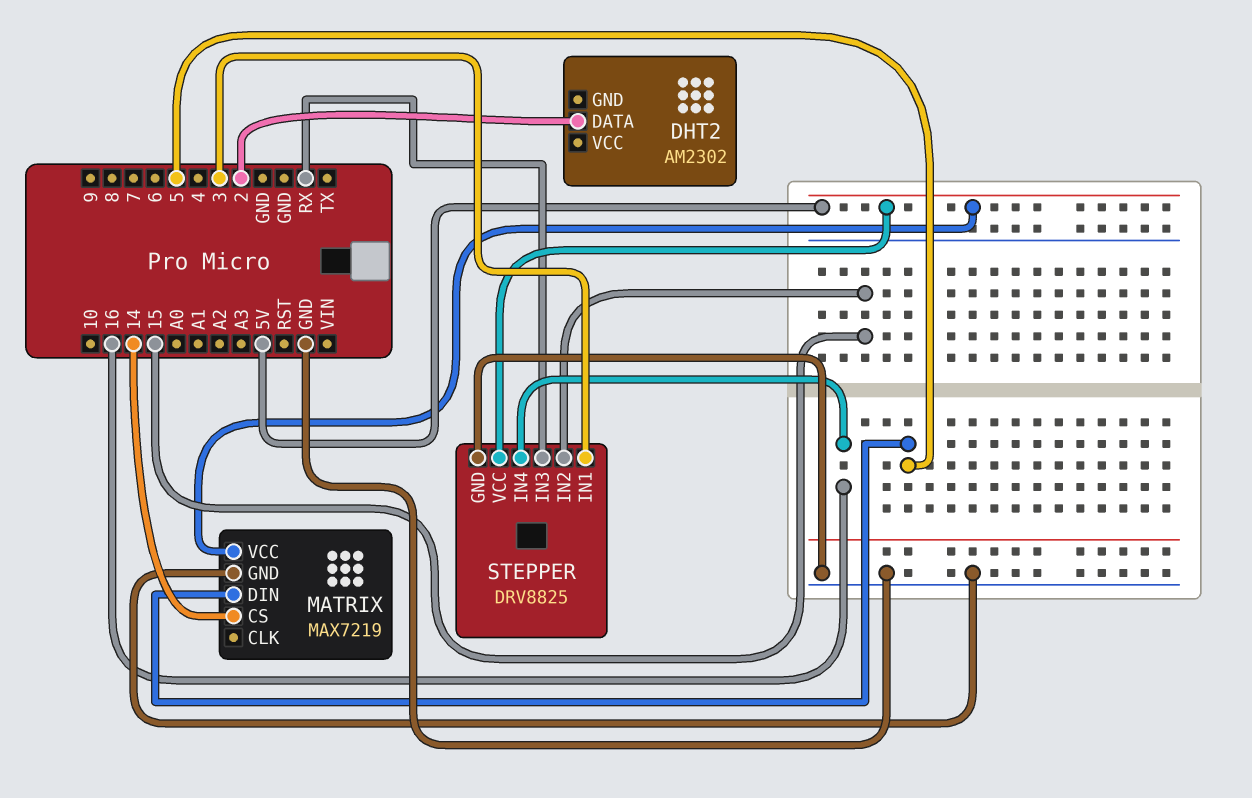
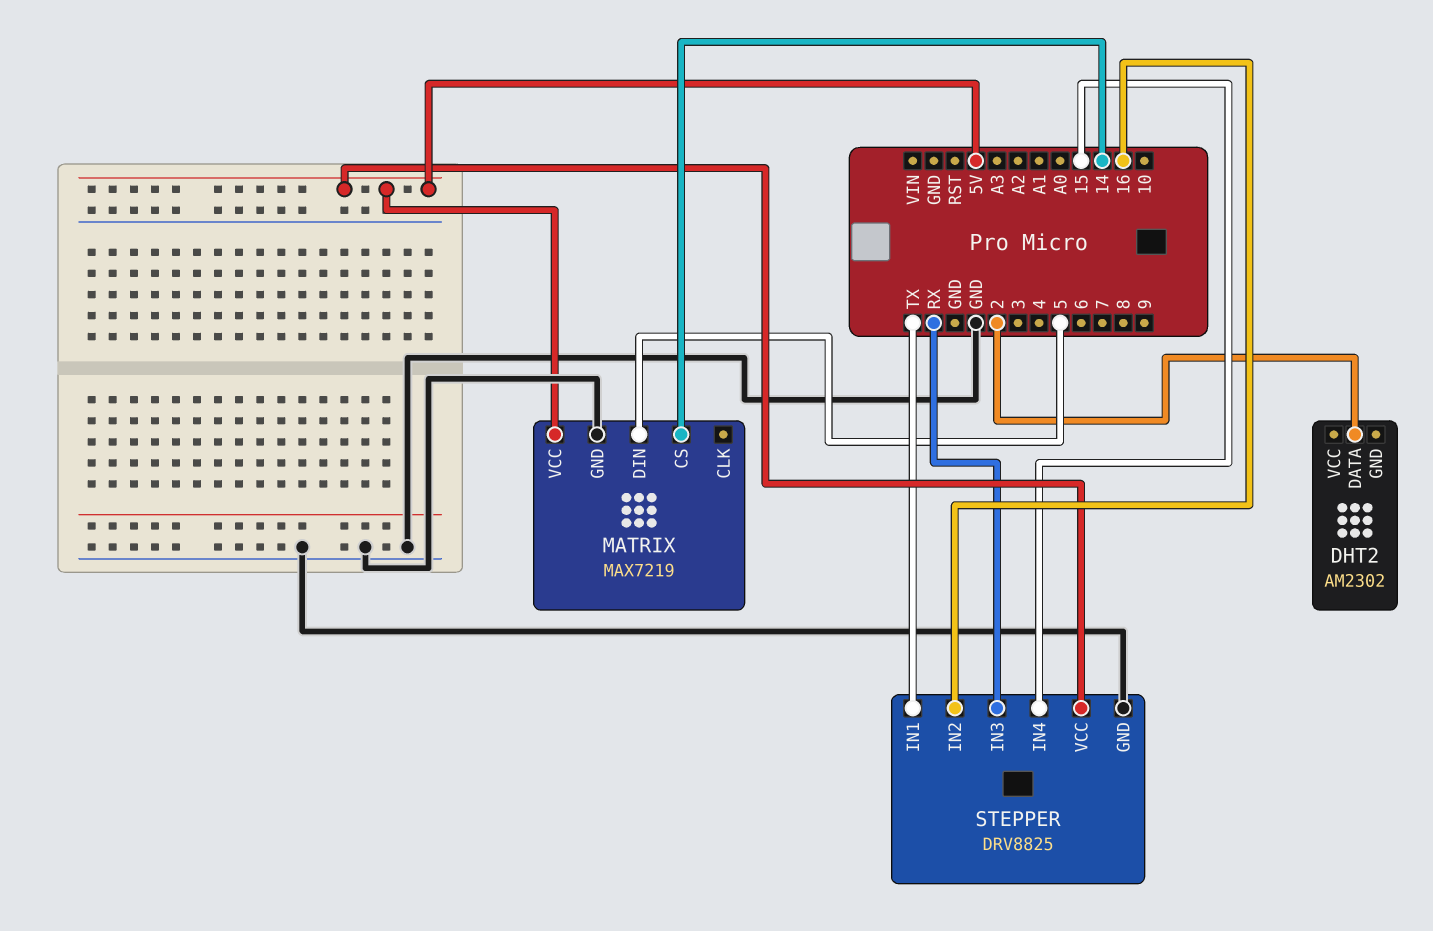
STEPPER pin IN1: 3 -> TX
STEPPER pin IN2: 15 -> 16
STEPPER pin IN4: 16 -> 15

